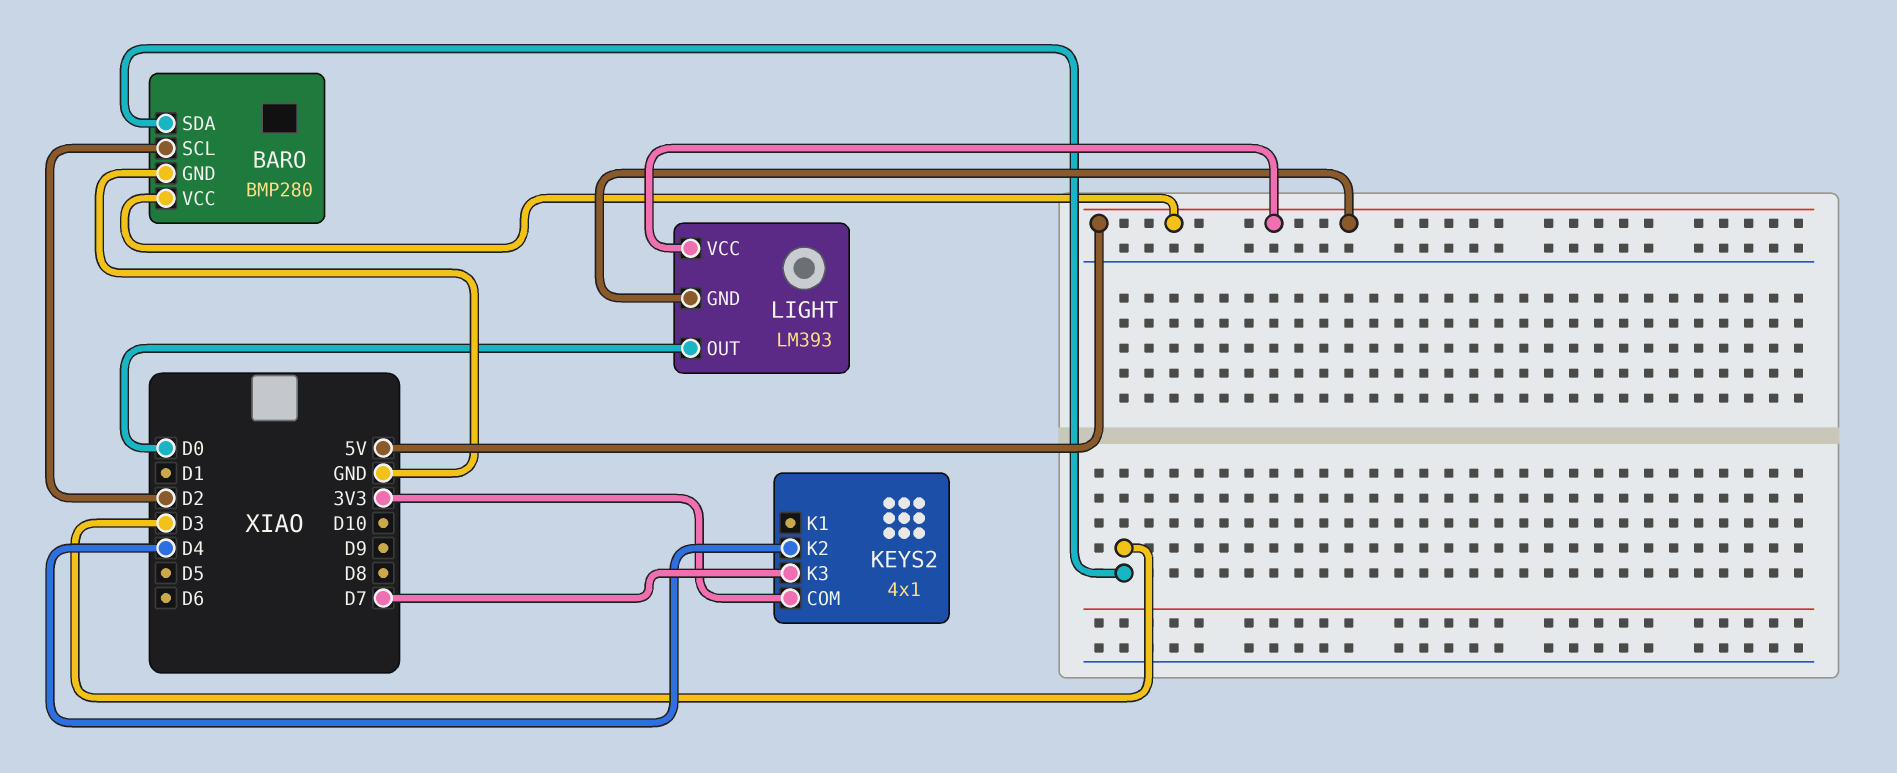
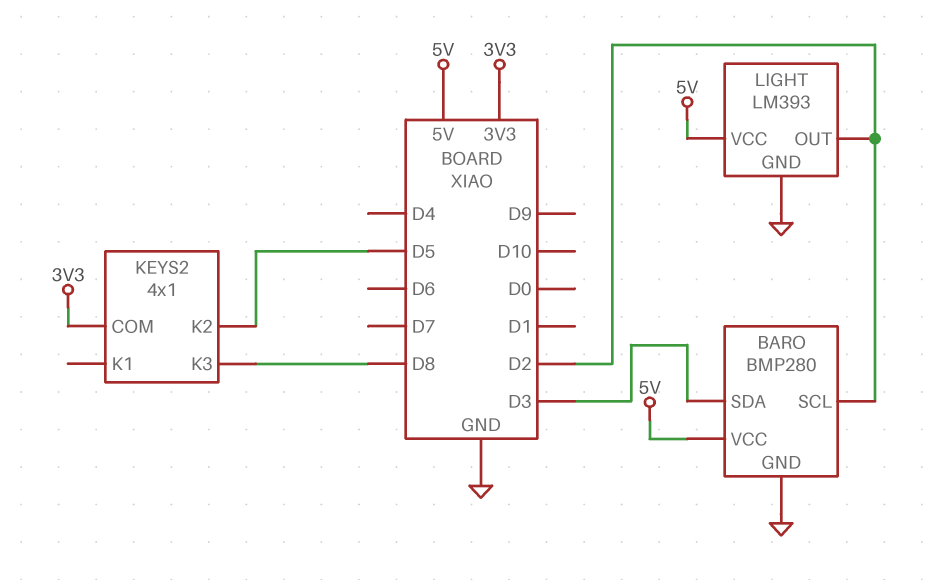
KEYS2 pin K2: D4 -> D5
KEYS2 pin K3: D7 -> D8
LIGHT pin GND: 5V -> GND
LIGHT pin OUT: D0 -> D2

